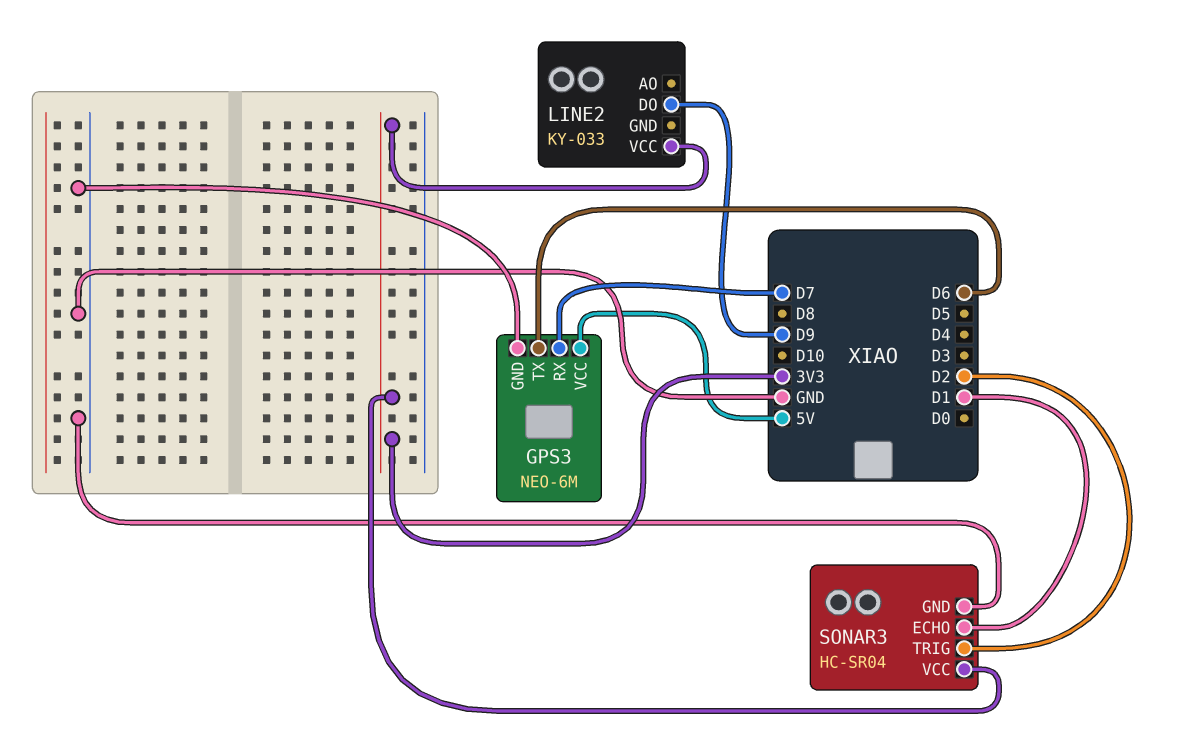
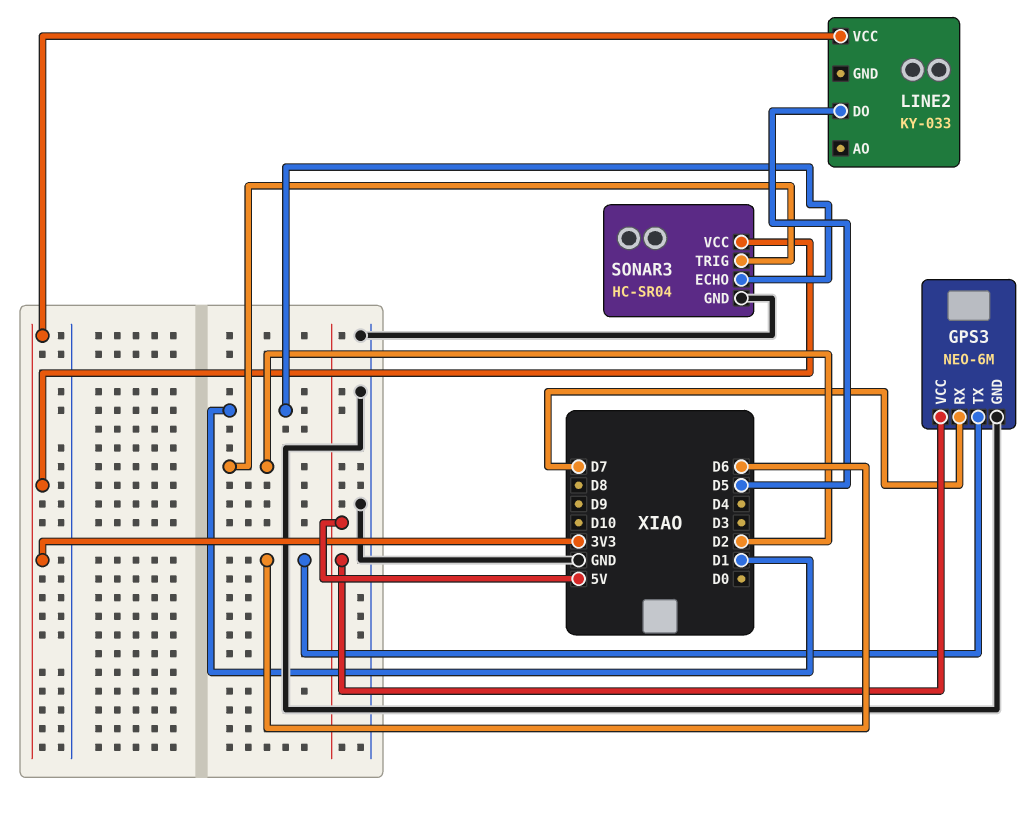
LINE2 pin DO: D9 -> D5

